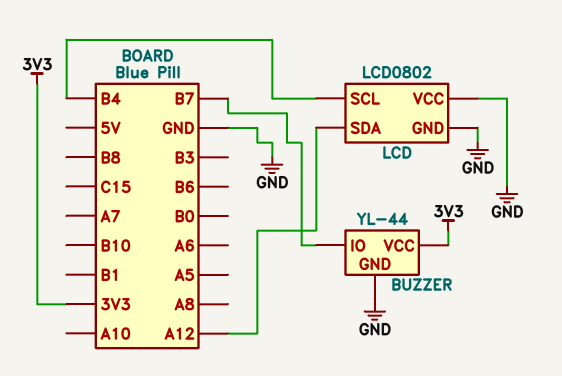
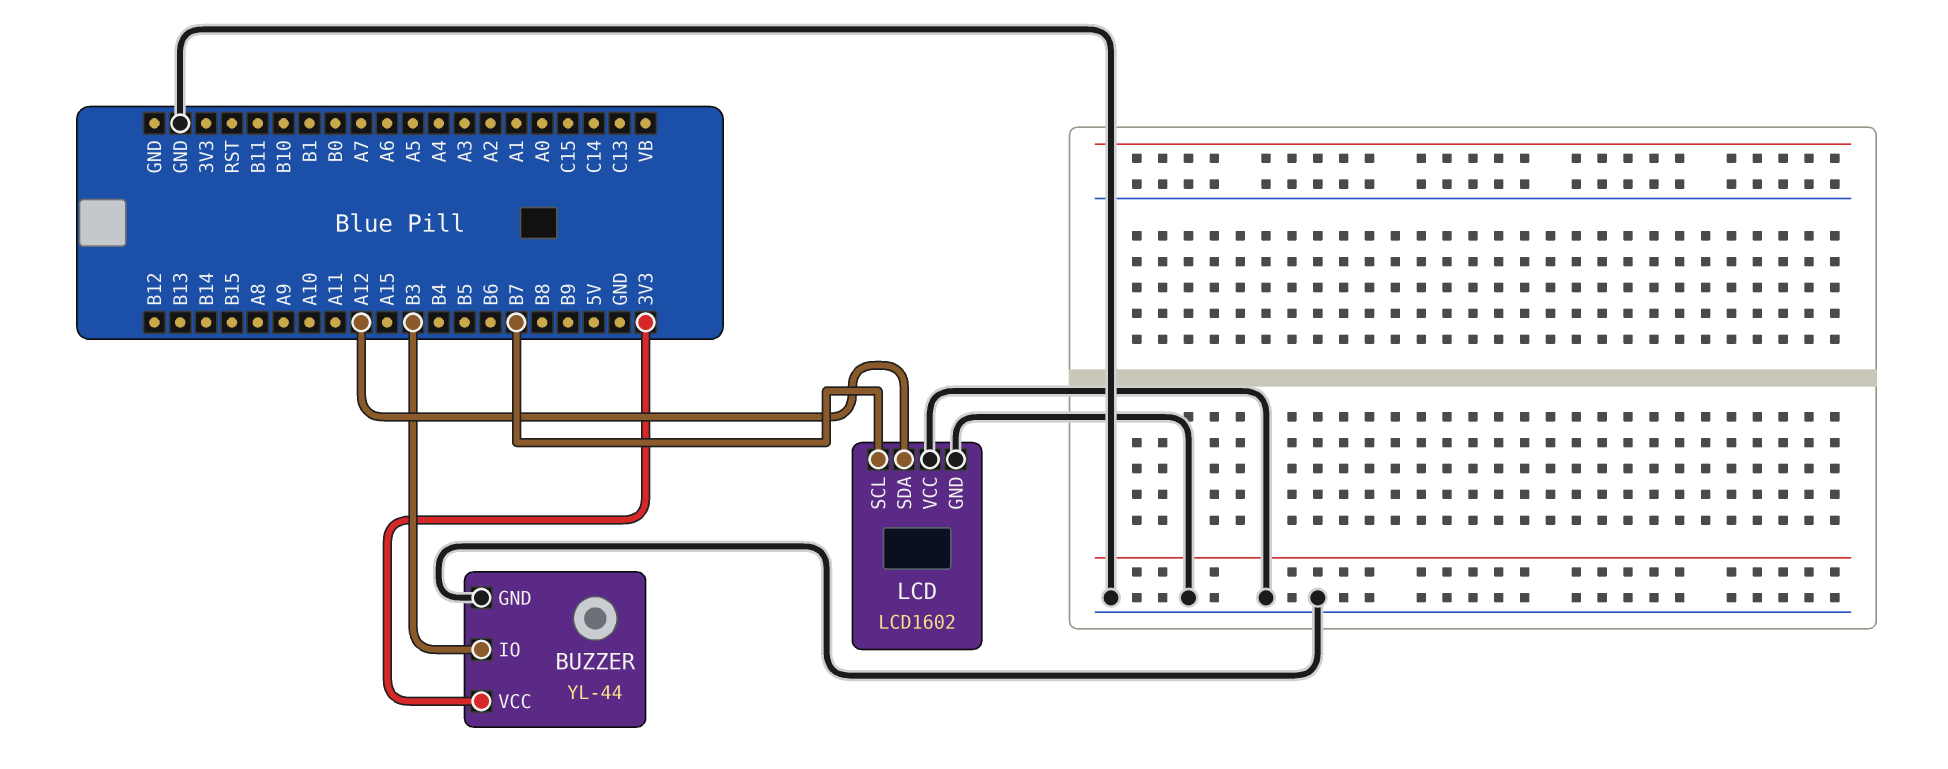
BUZZER pin IO: B7 -> B3
LCD: LCD0802 -> LCD1602
LCD pin SCL: B4 -> B7

